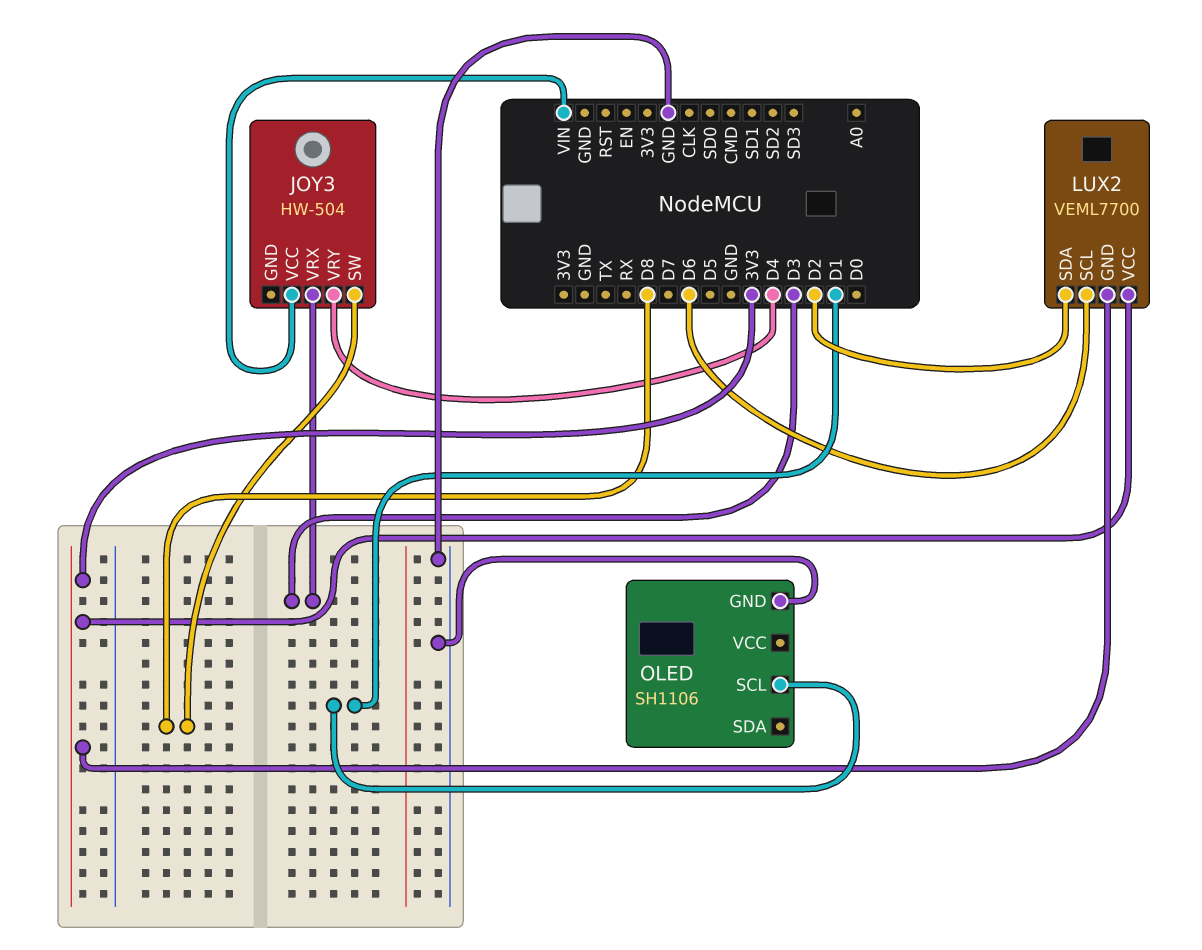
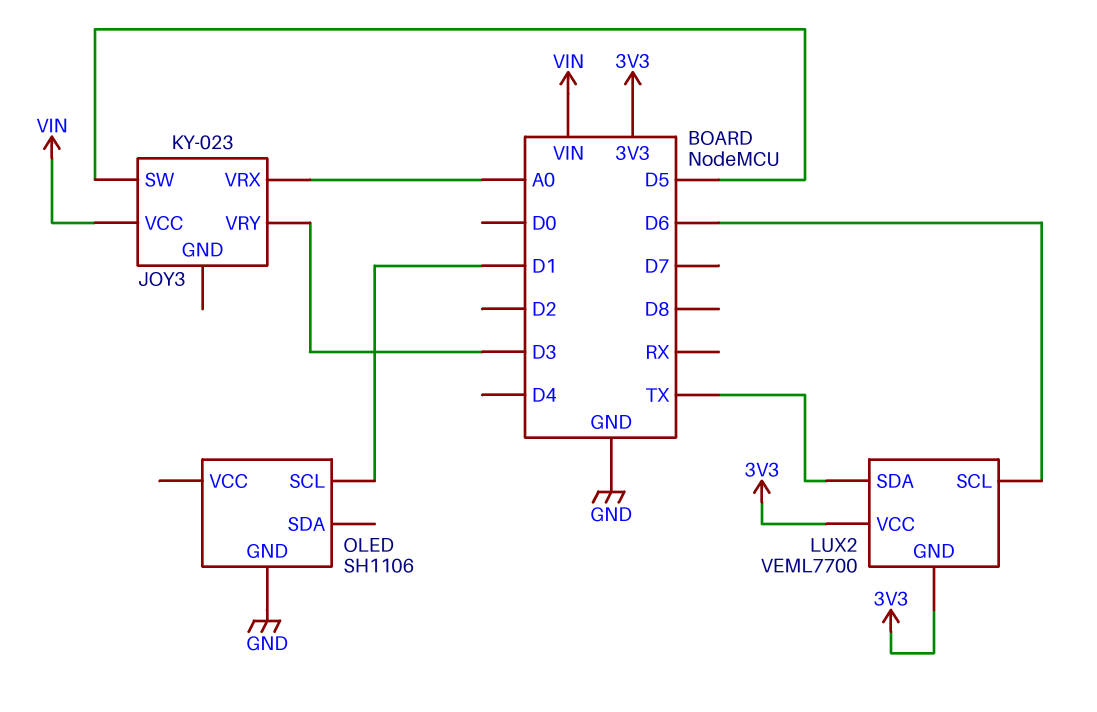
JOY3: HW-504 -> KY-023
JOY3 pin SW: D8 -> D5
JOY3 pin VRX: D3 -> A0
JOY3 pin VRY: D4 -> D3
LUX2 pin SDA: D2 -> TX

